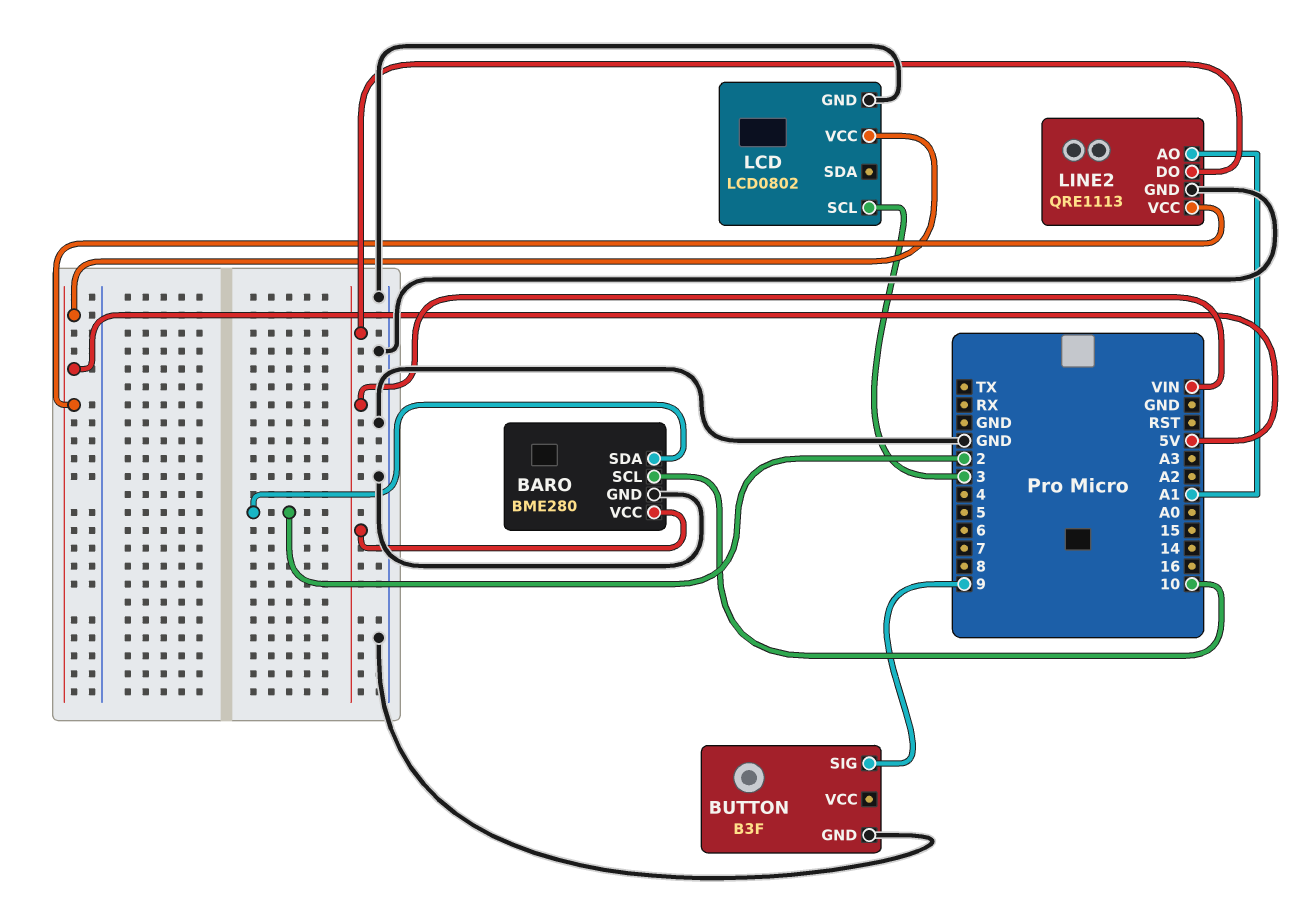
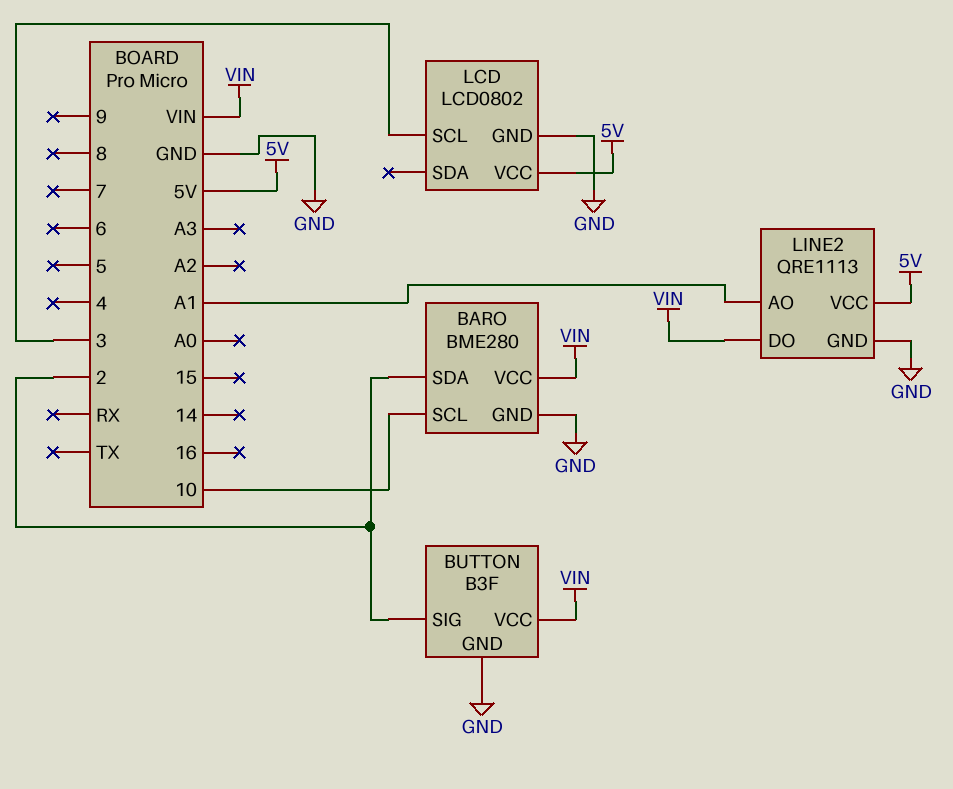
BUTTON pin SIG: 9 -> 2
BUTTON pin VCC: none -> VIN

